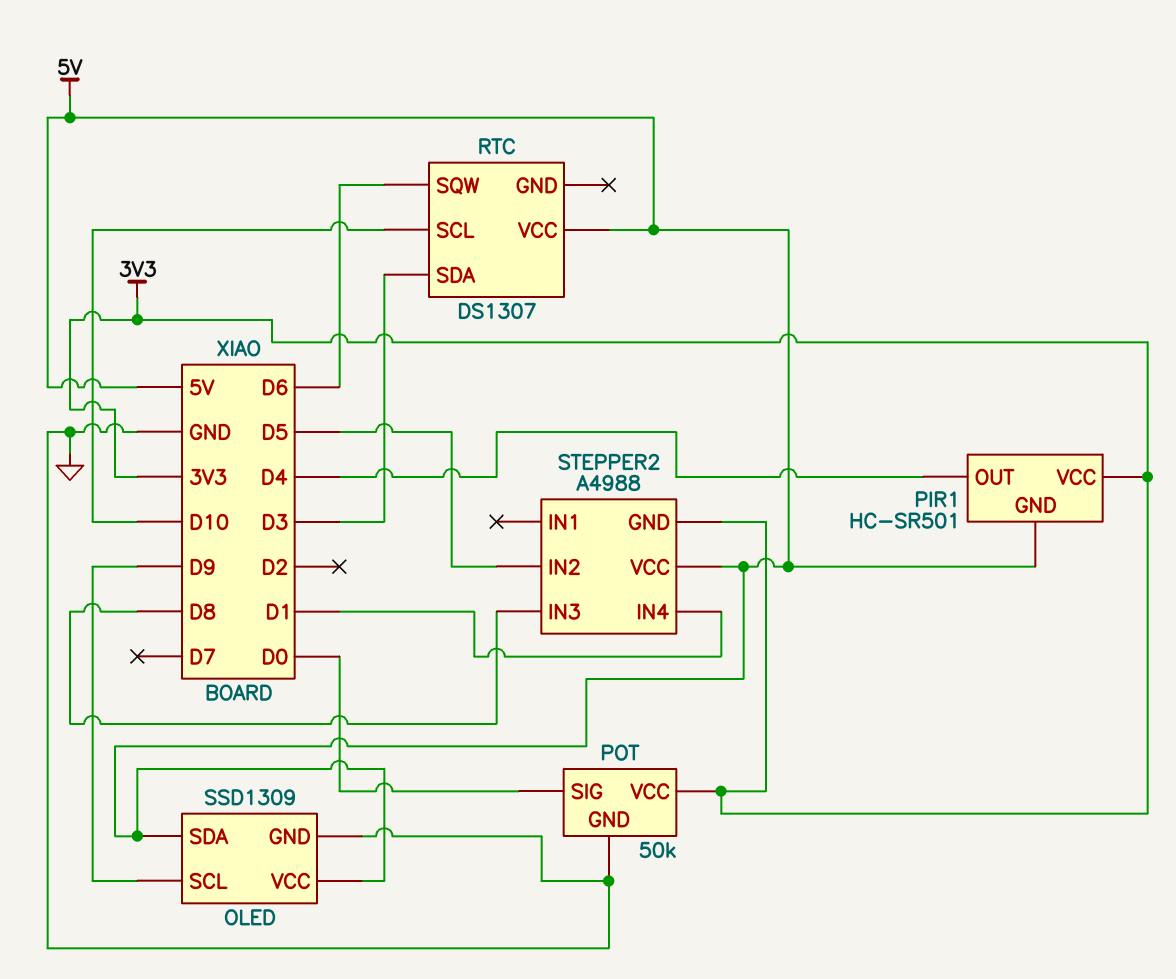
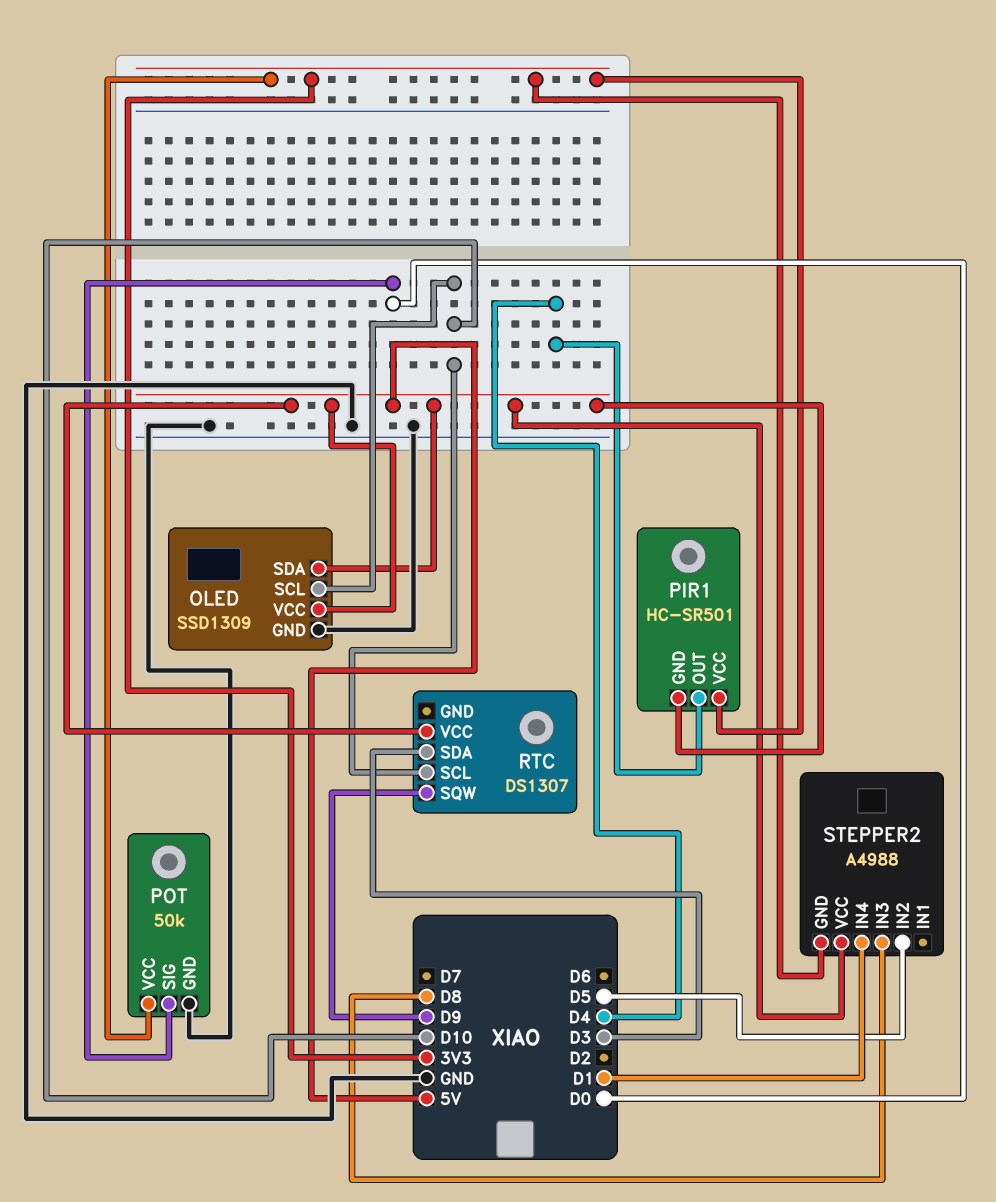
OLED pin SCL: D9 -> D10
RTC pin SQW: D6 -> D9

